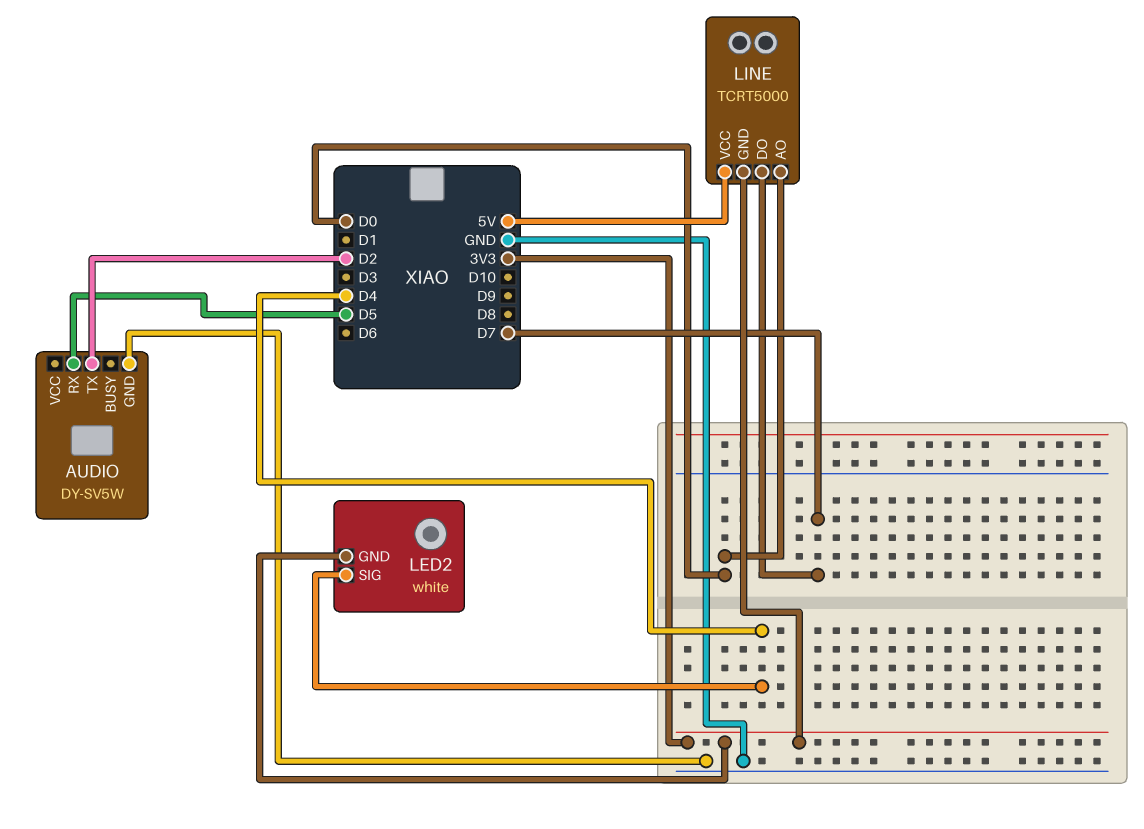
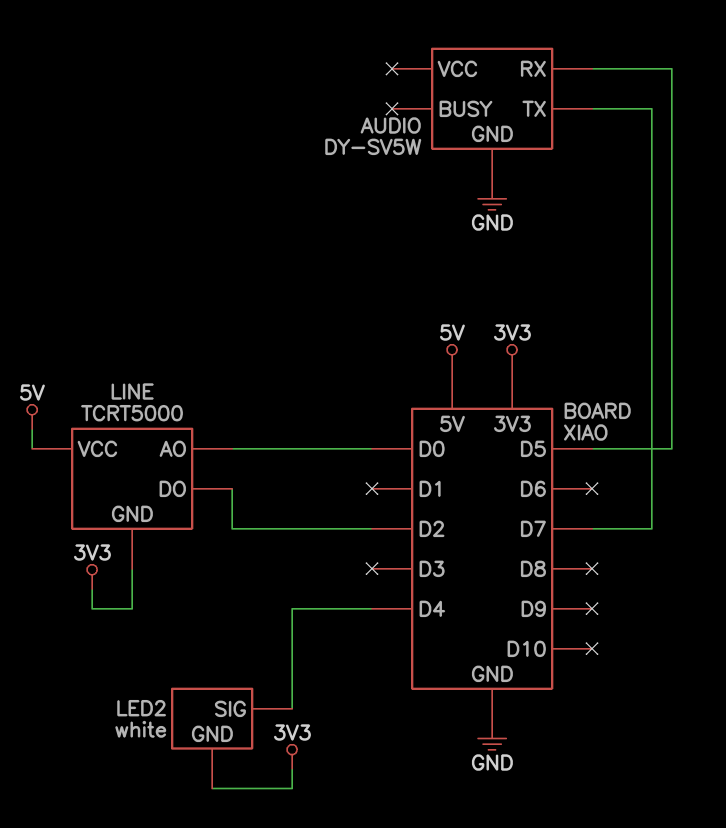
AUDIO pin TX: D2 -> D7
LINE pin DO: D7 -> D2

